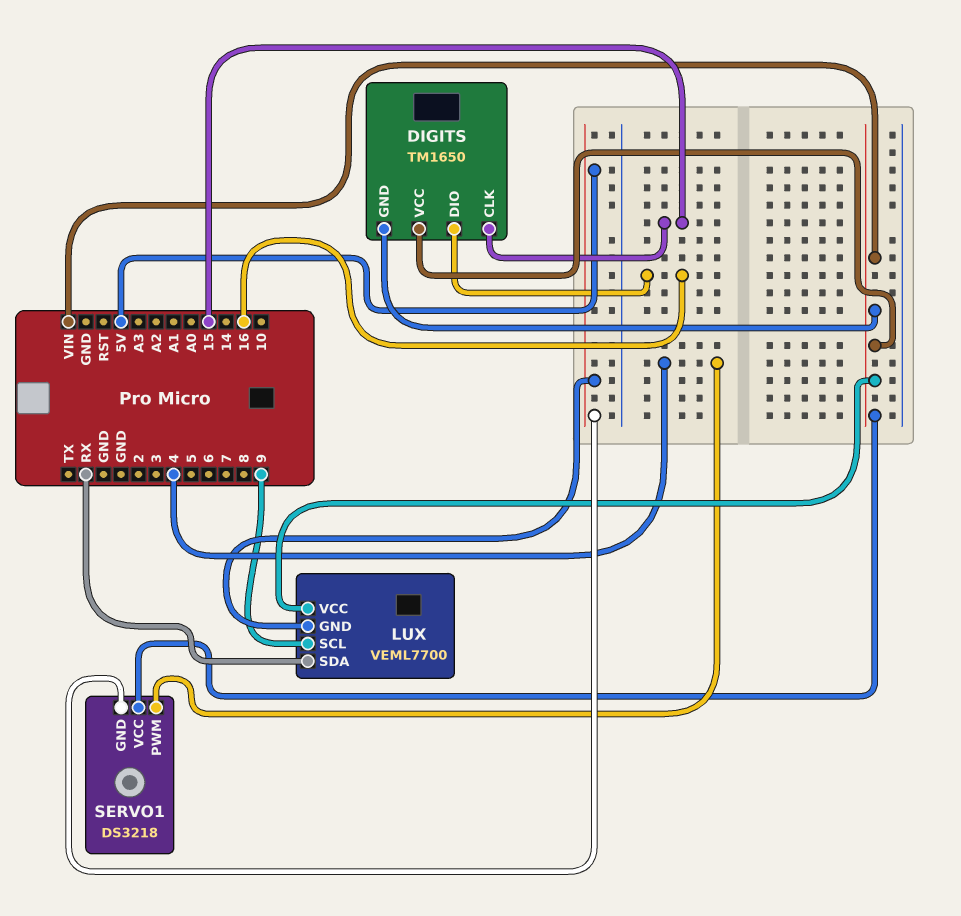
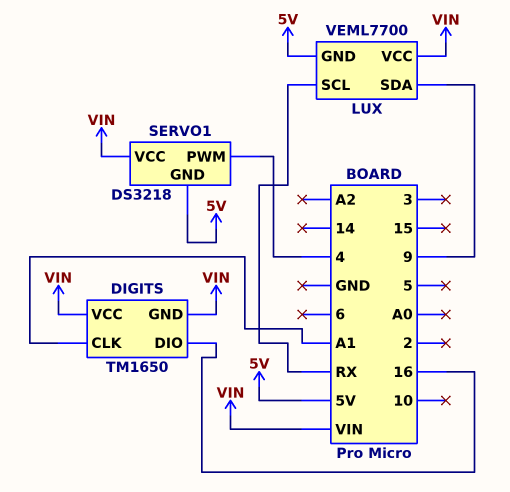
DIGITS pin CLK: 15 -> A1
LUX pin SCL: 9 -> RX
LUX pin SDA: RX -> 9

